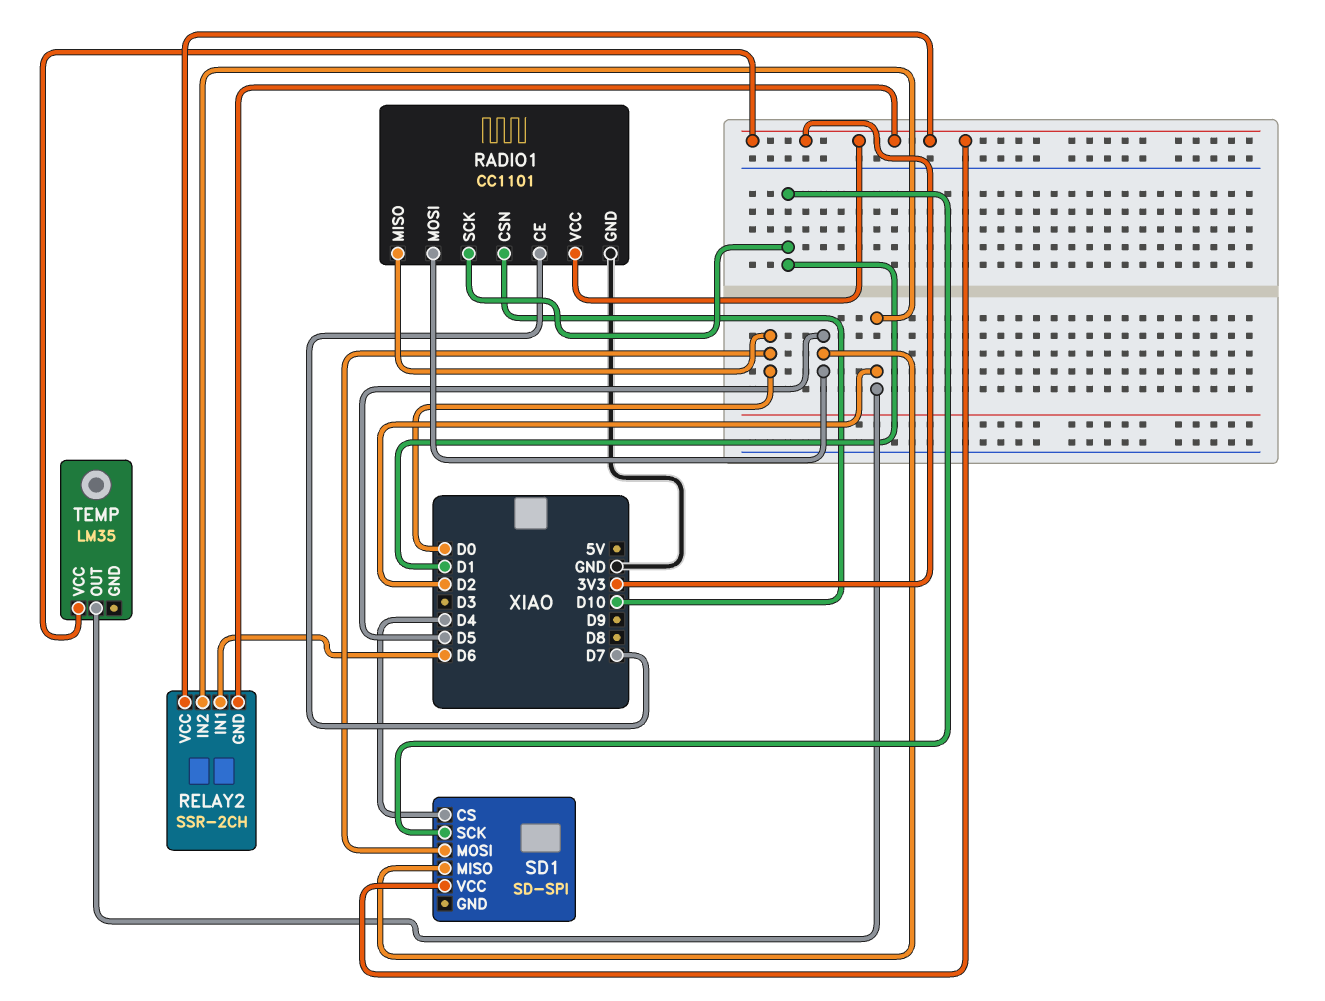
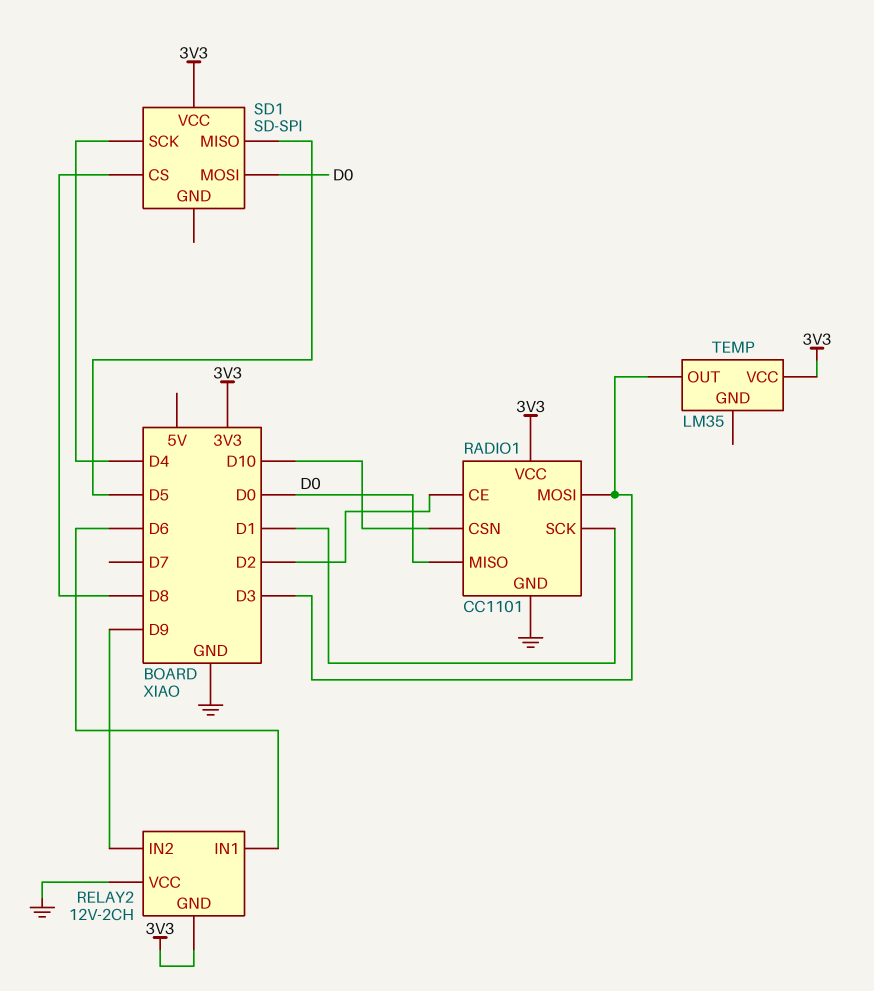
RADIO1 pin CE: D7 -> D2
RADIO1 pin MOSI: D5 -> D3
RELAY2: SSR-2CH -> 12V-2CH
RELAY2 pin IN2: D2 -> D9
RELAY2 pin VCC: 3V3 -> GND
SD1 pin CS: D4 -> D8
SD1 pin SCK: D1 -> D4
TEMP pin OUT: D2 -> D3

